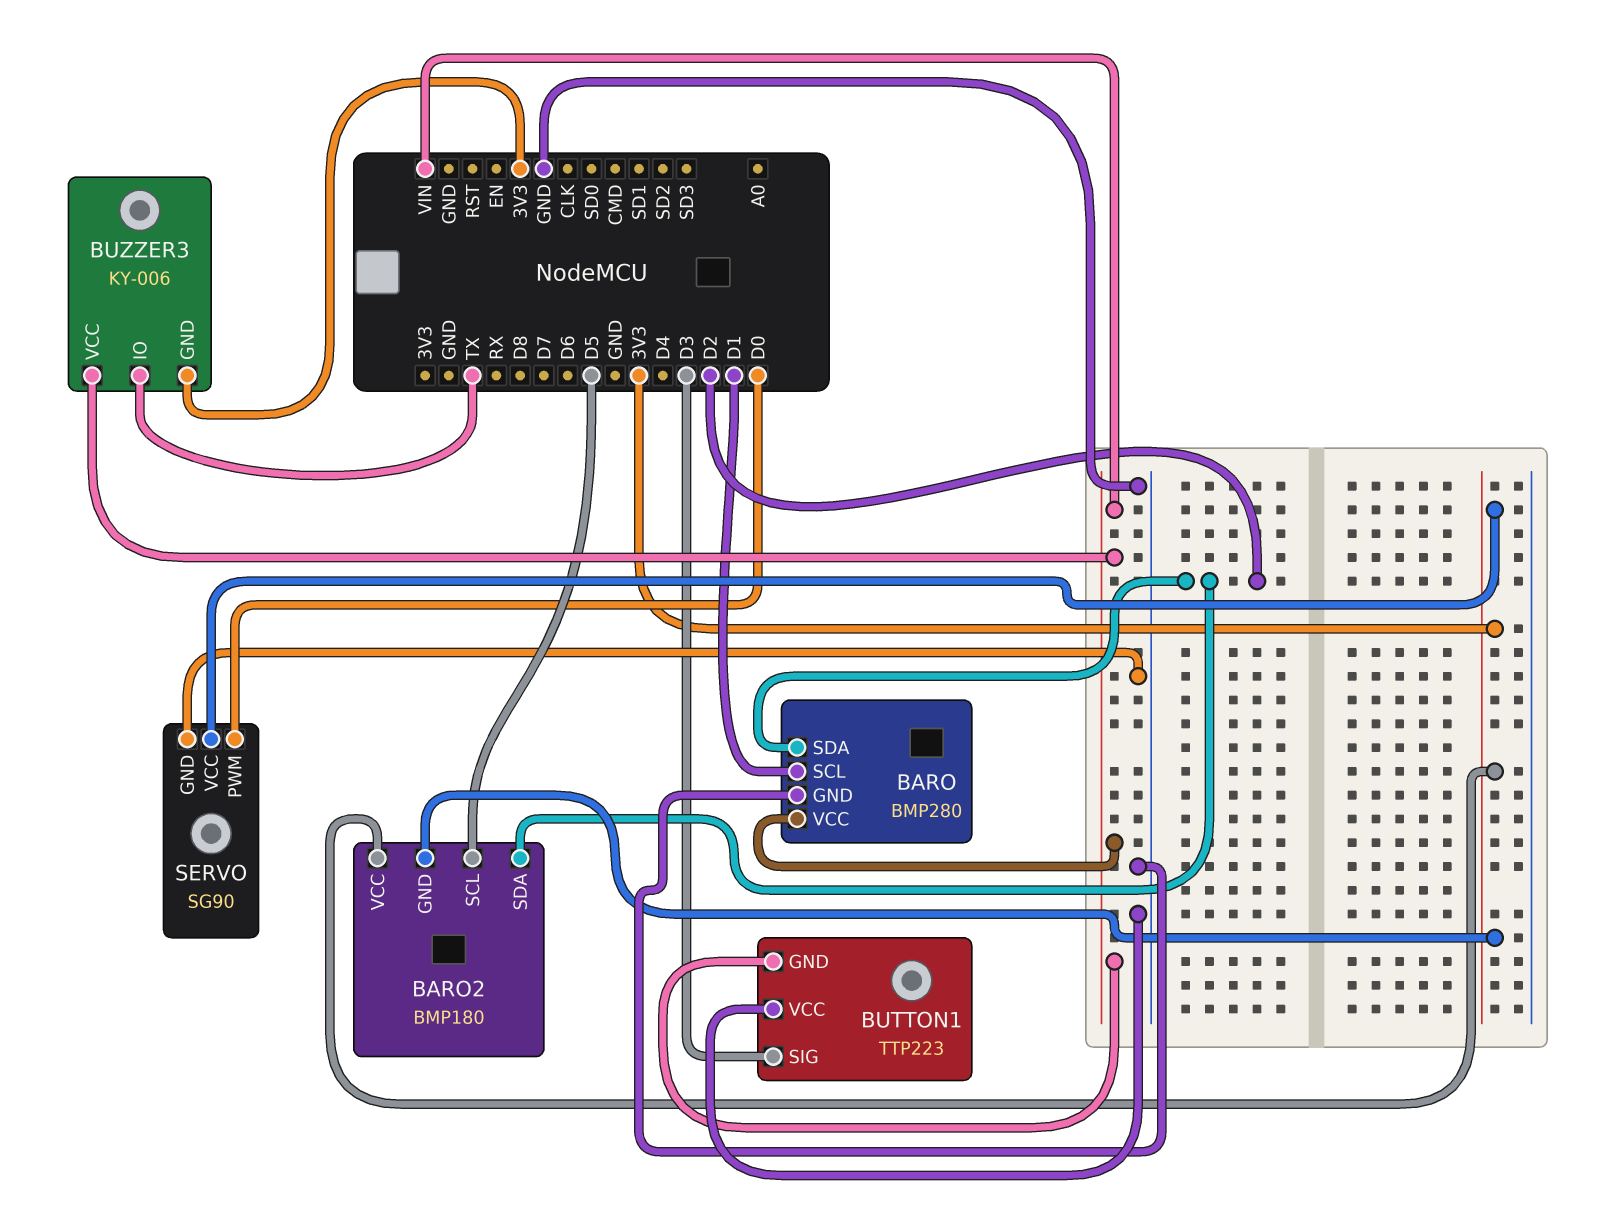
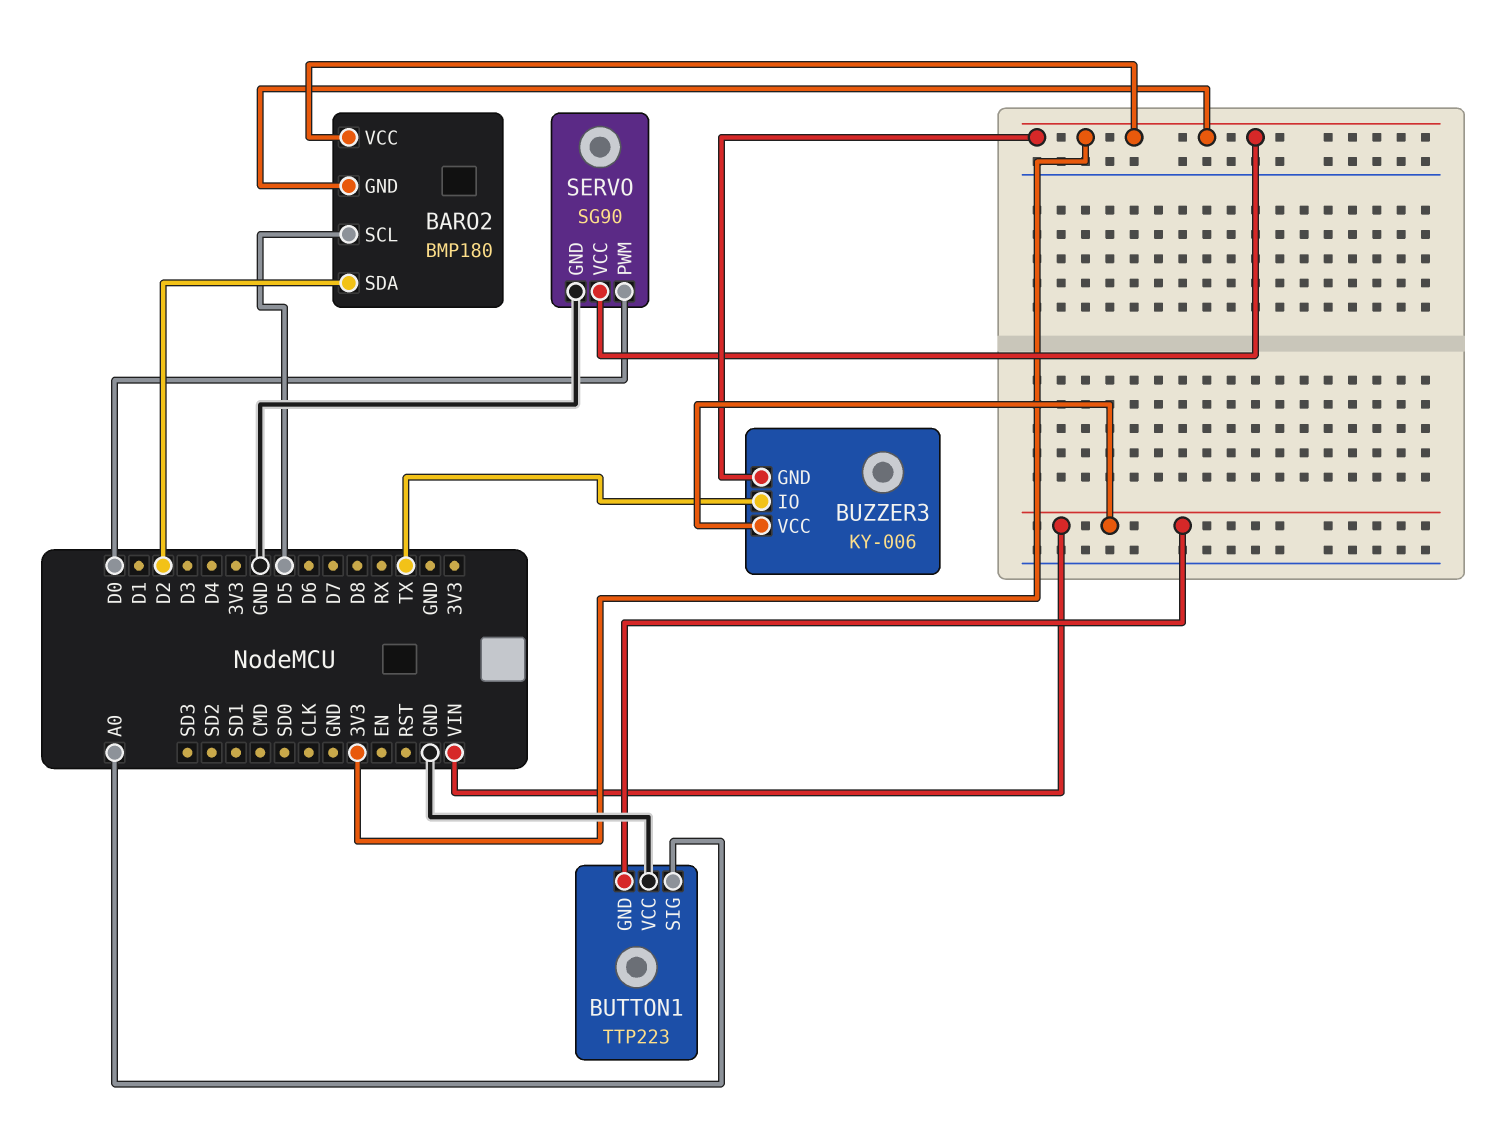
BARO: BMP280 -> none
BARO pin GND: GND -> none
BARO pin SCL: D1 -> none
BARO pin SDA: D2 -> none
BARO pin VCC: VIN -> none
BUTTON1 pin SIG: D3 -> A0

